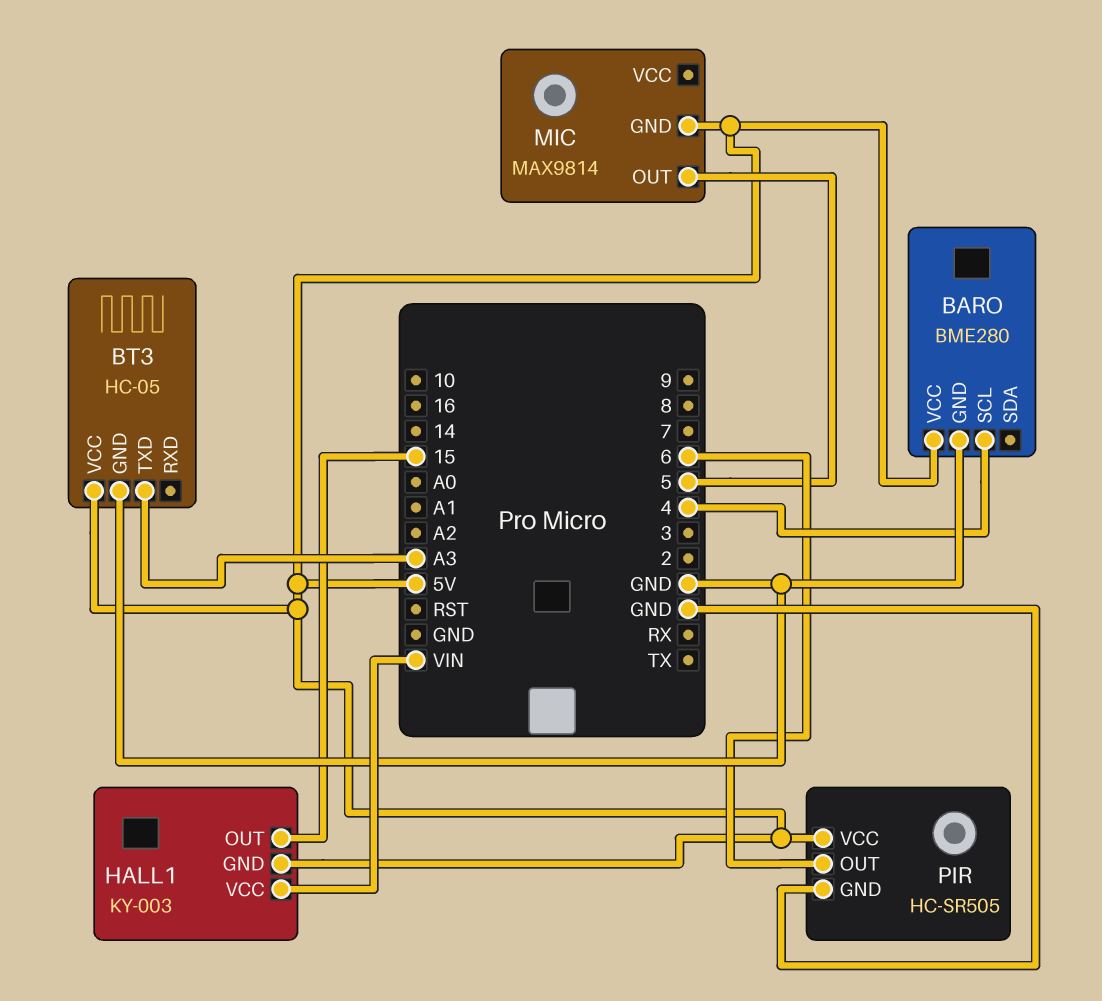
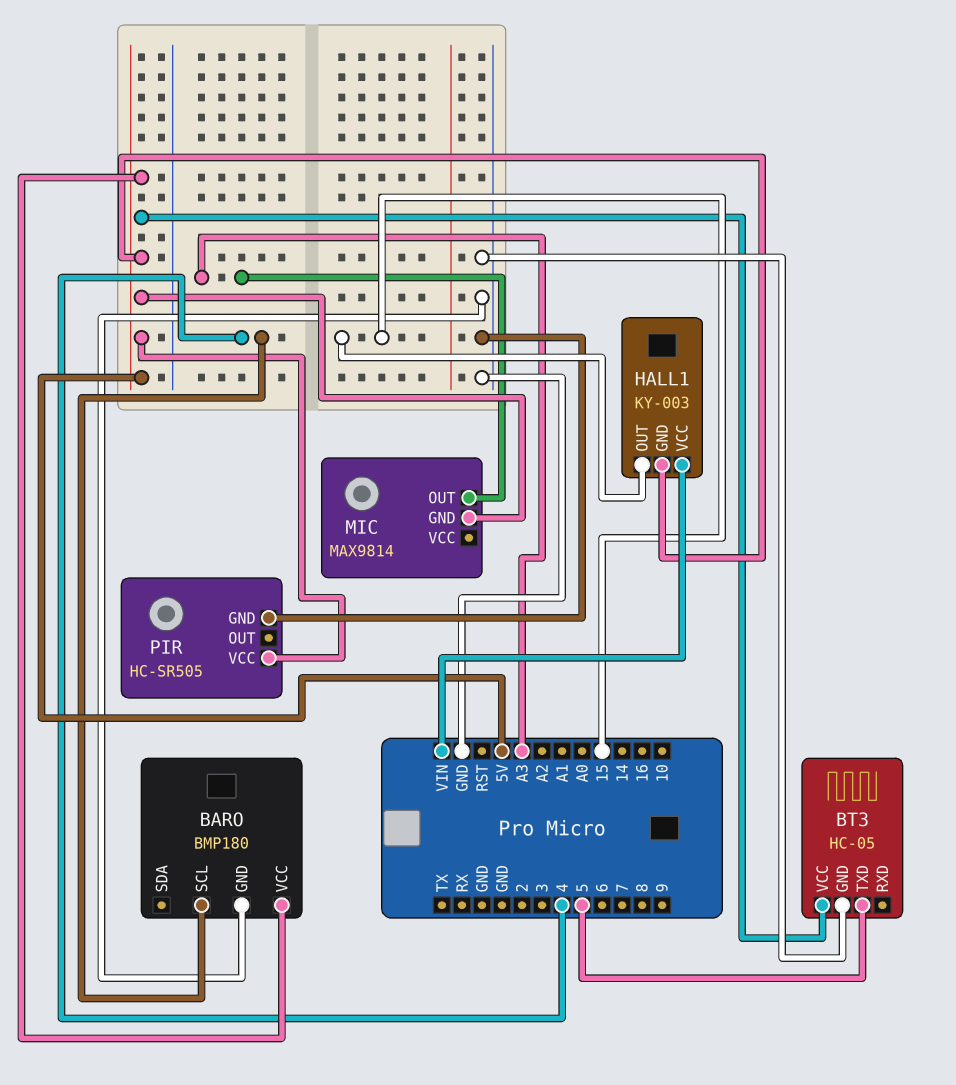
BARO: BME280 -> BMP180
BT3 pin TXD: A3 -> 5
MIC pin OUT: 5 -> A3
PIR pin OUT: 6 -> none

